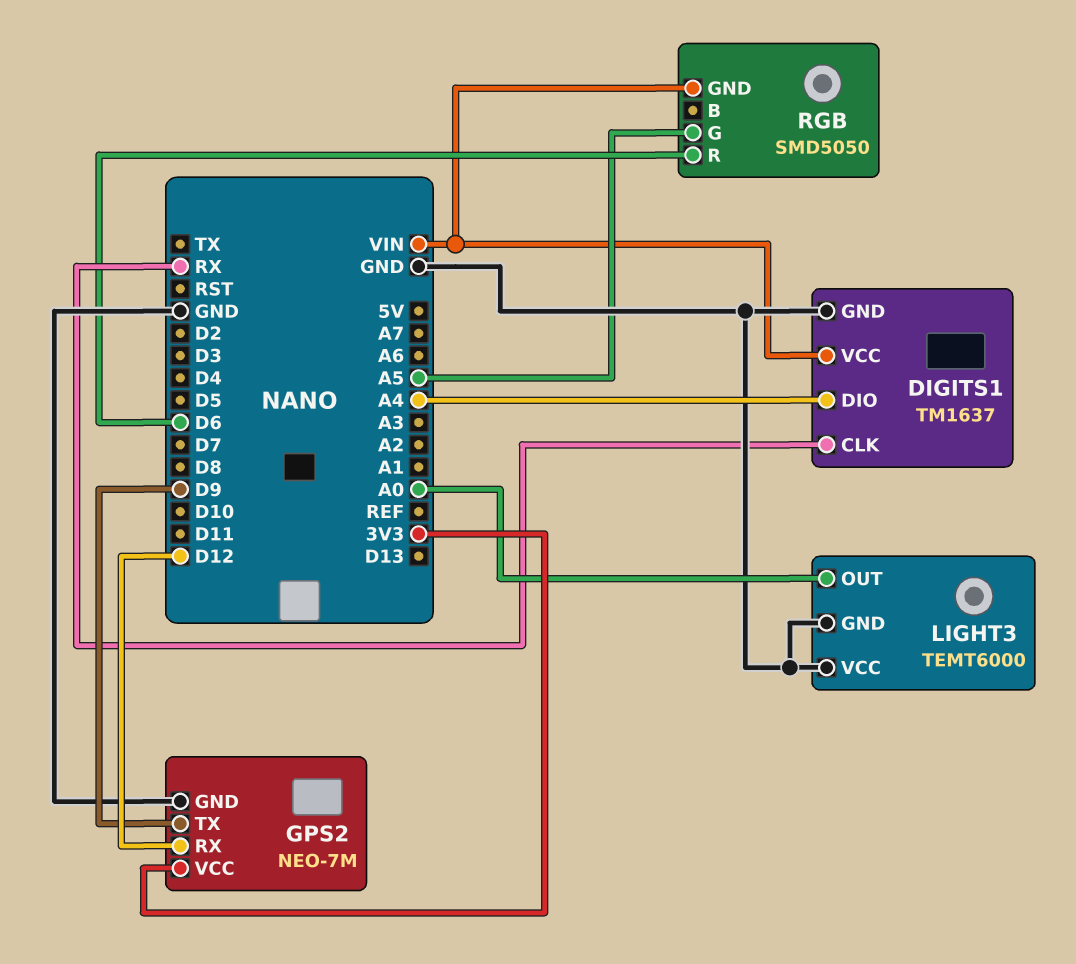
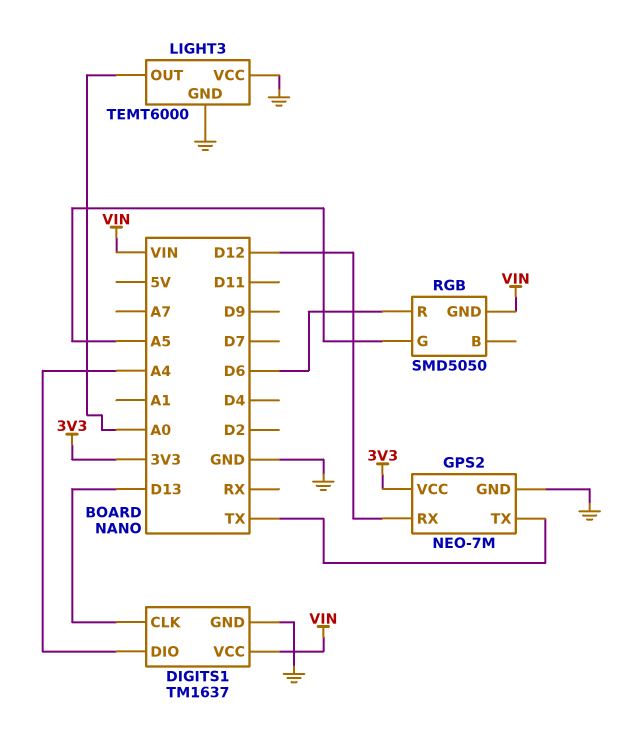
DIGITS1 pin CLK: RX -> D13
GPS2 pin TX: D9 -> TX

